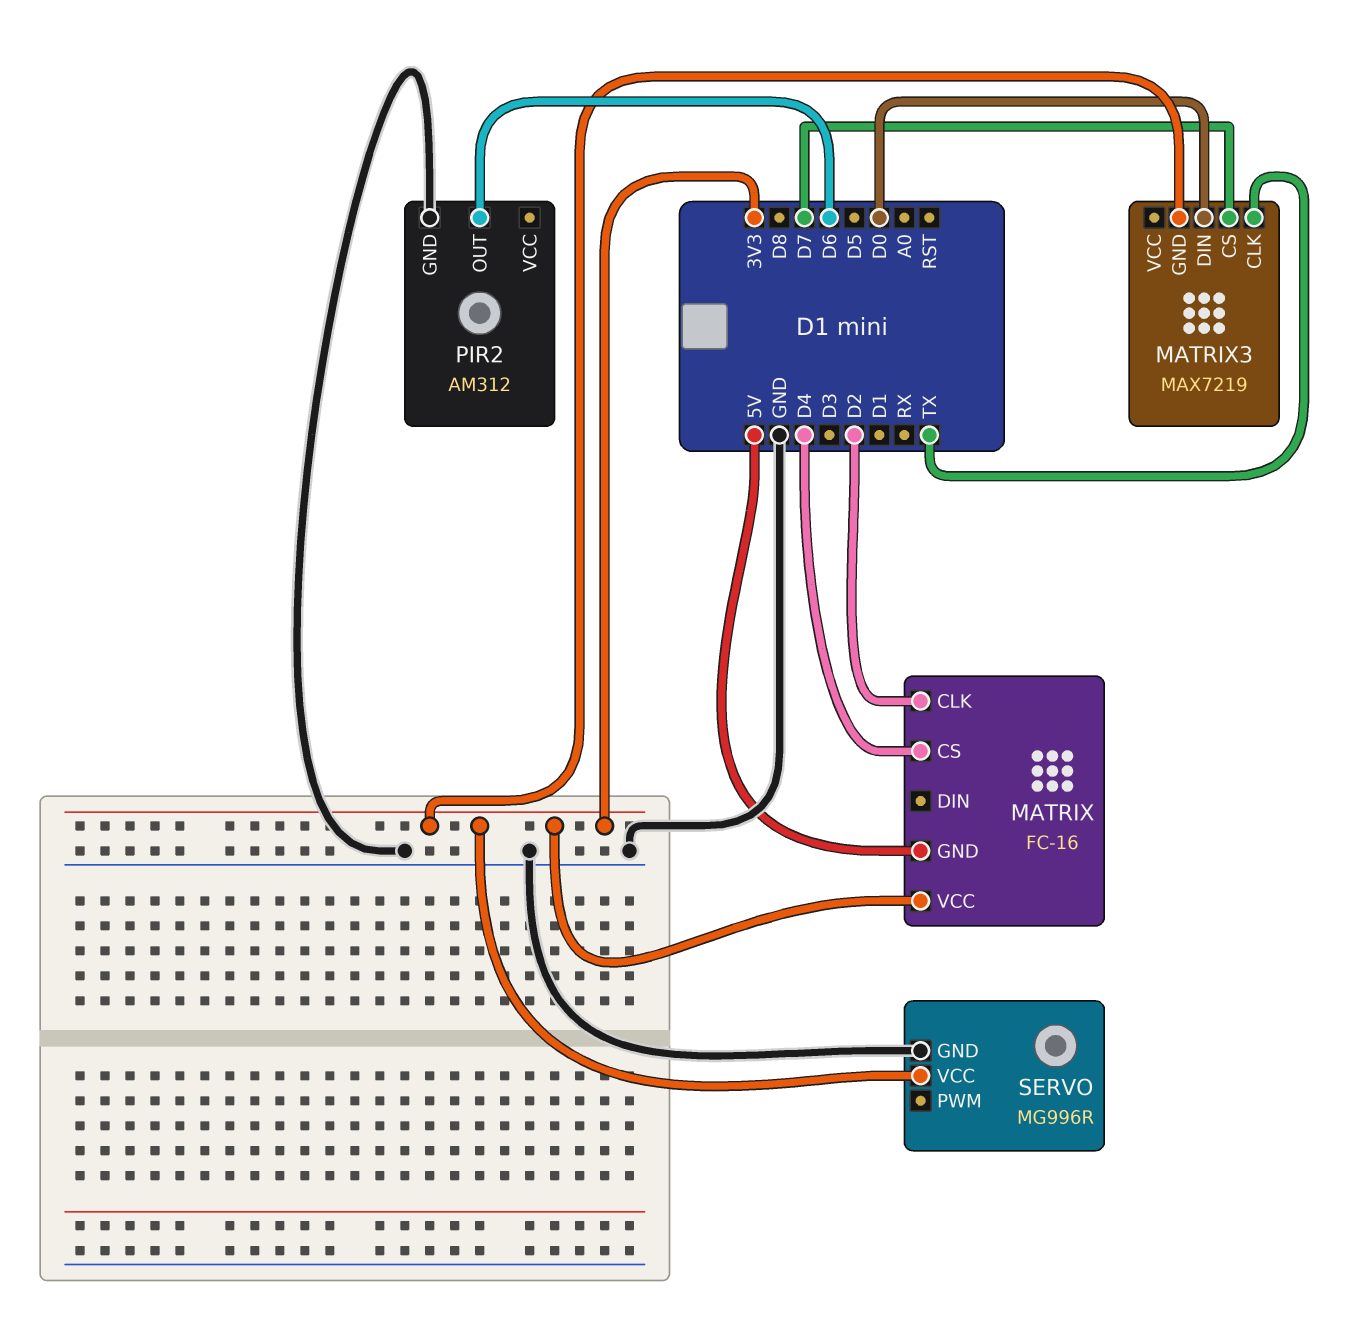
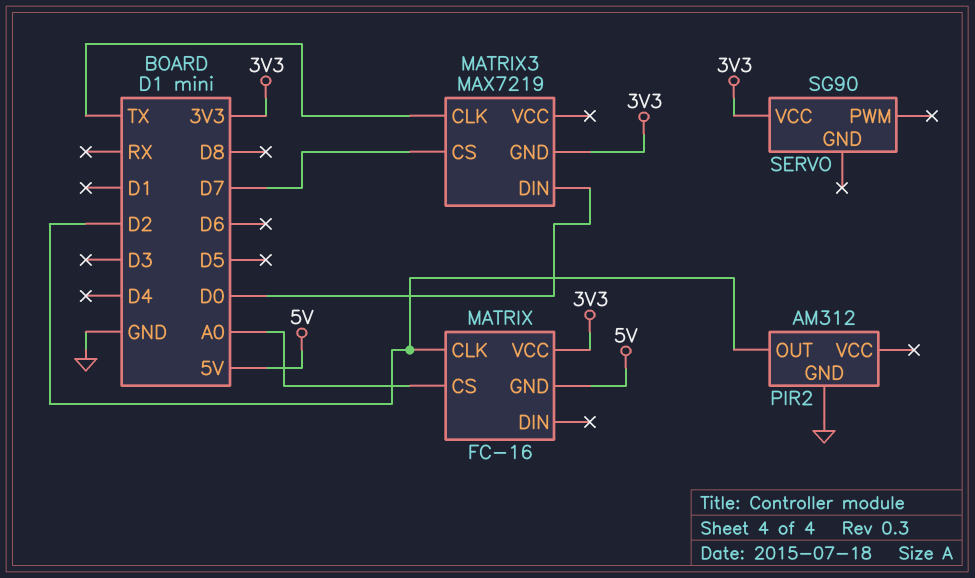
MATRIX pin CS: D4 -> A0
PIR2 pin OUT: D6 -> D2
SERVO: MG996R -> SG90
SERVO pin GND: GND -> none

